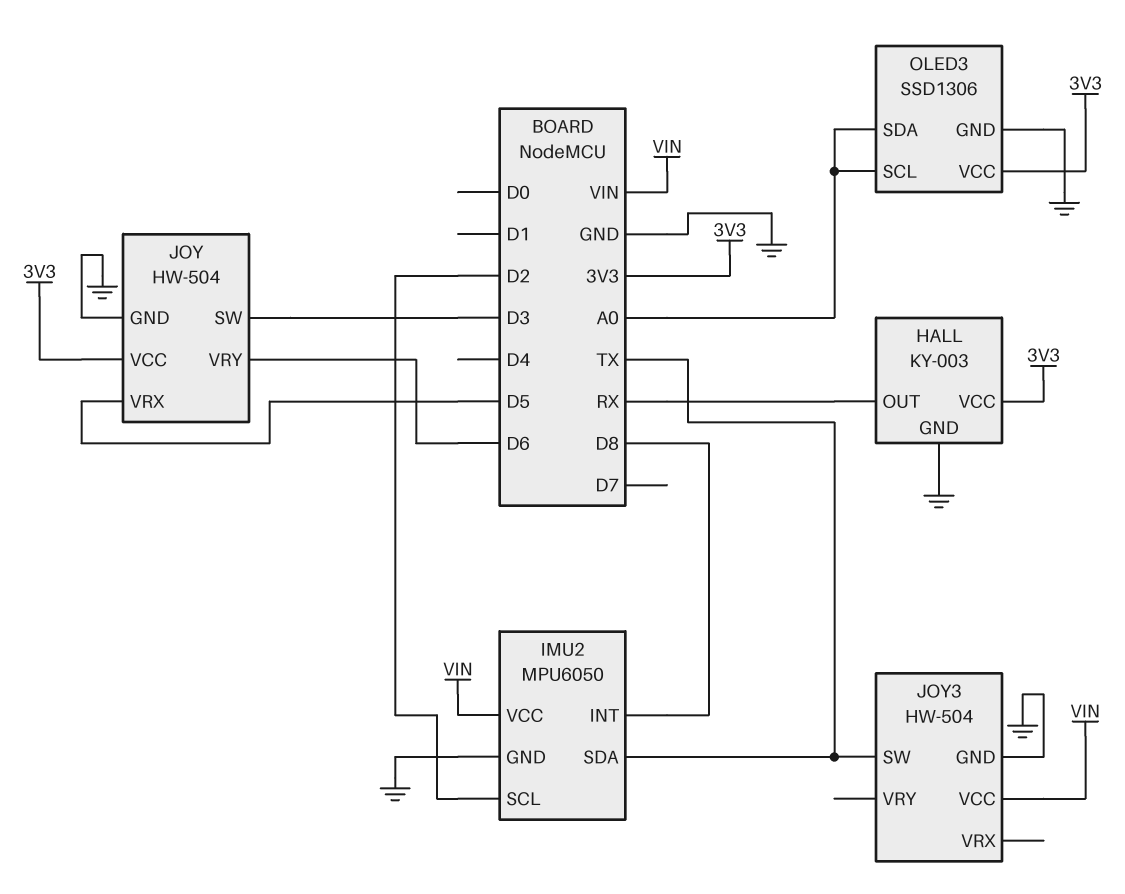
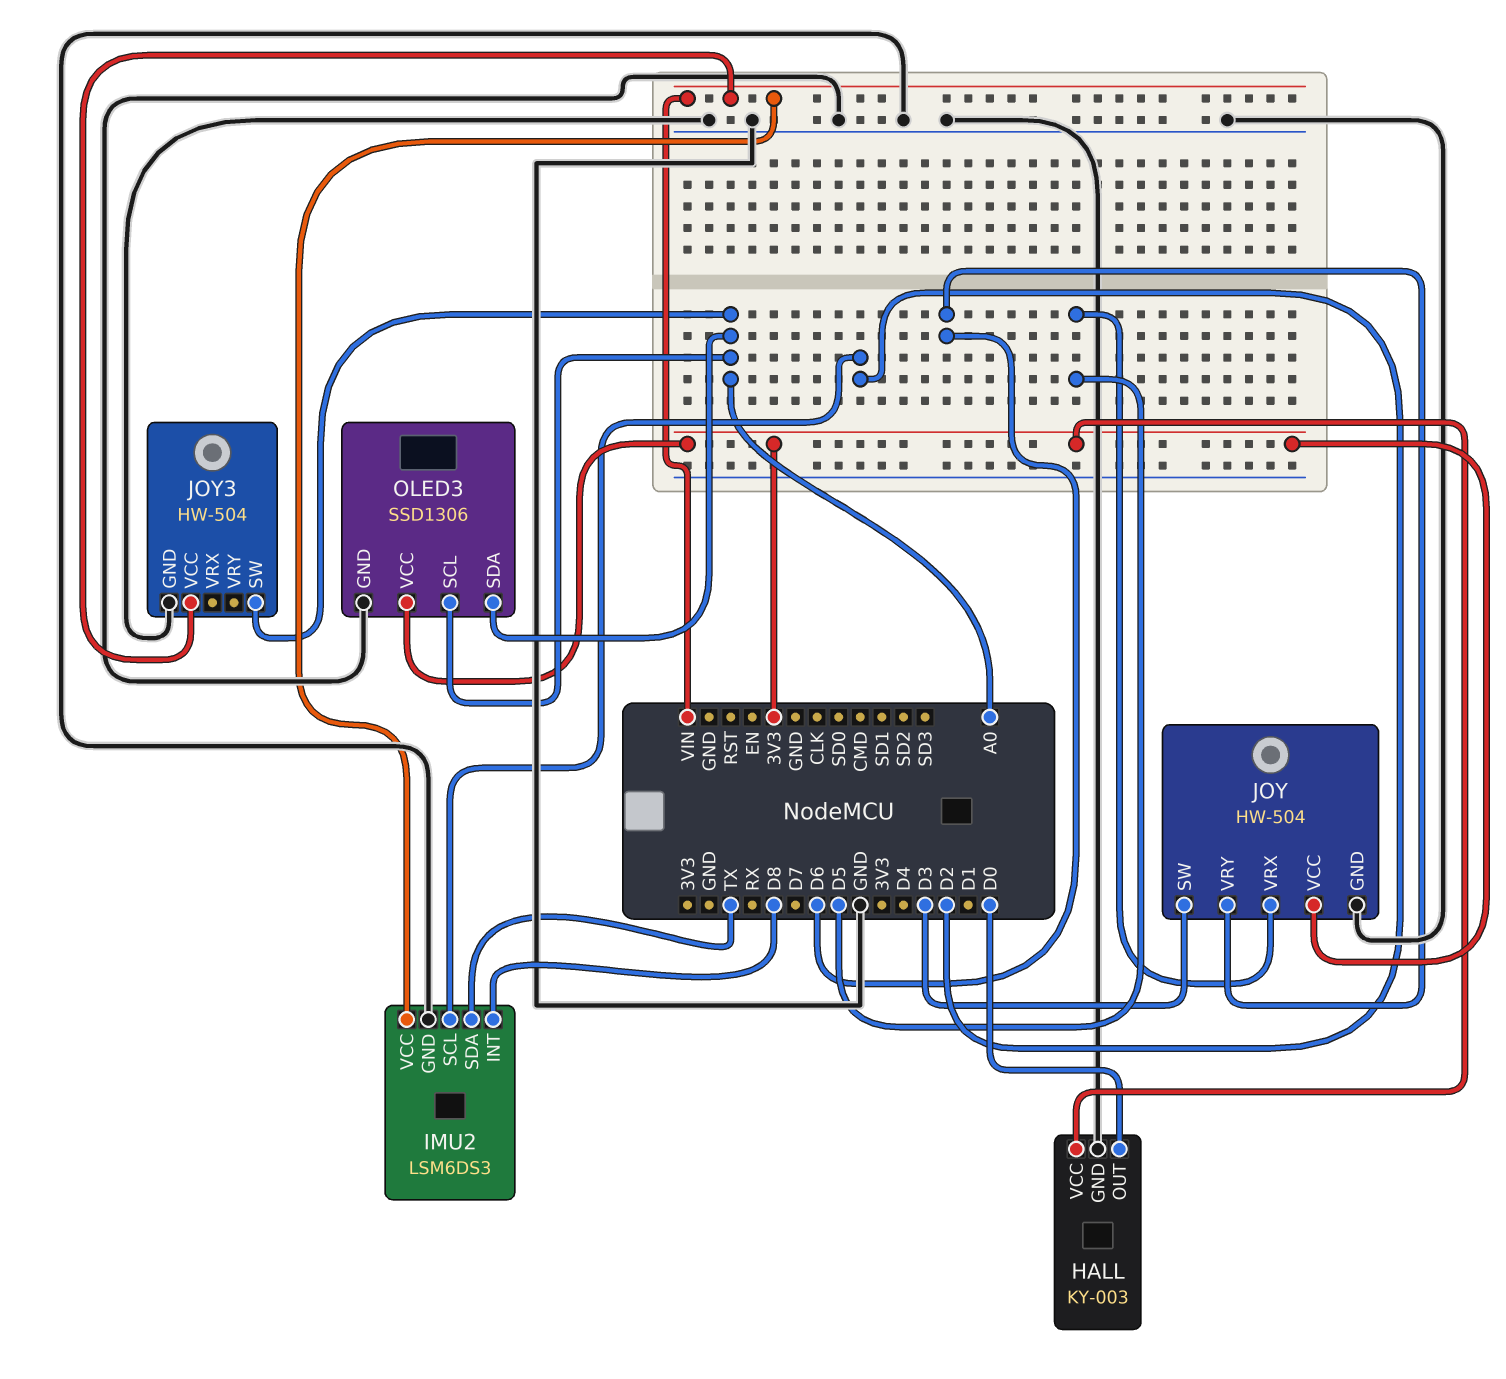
HALL pin OUT: RX -> D0
IMU2: MPU6050 -> LSM6DS3
JOY3 pin SW: TX -> A0

